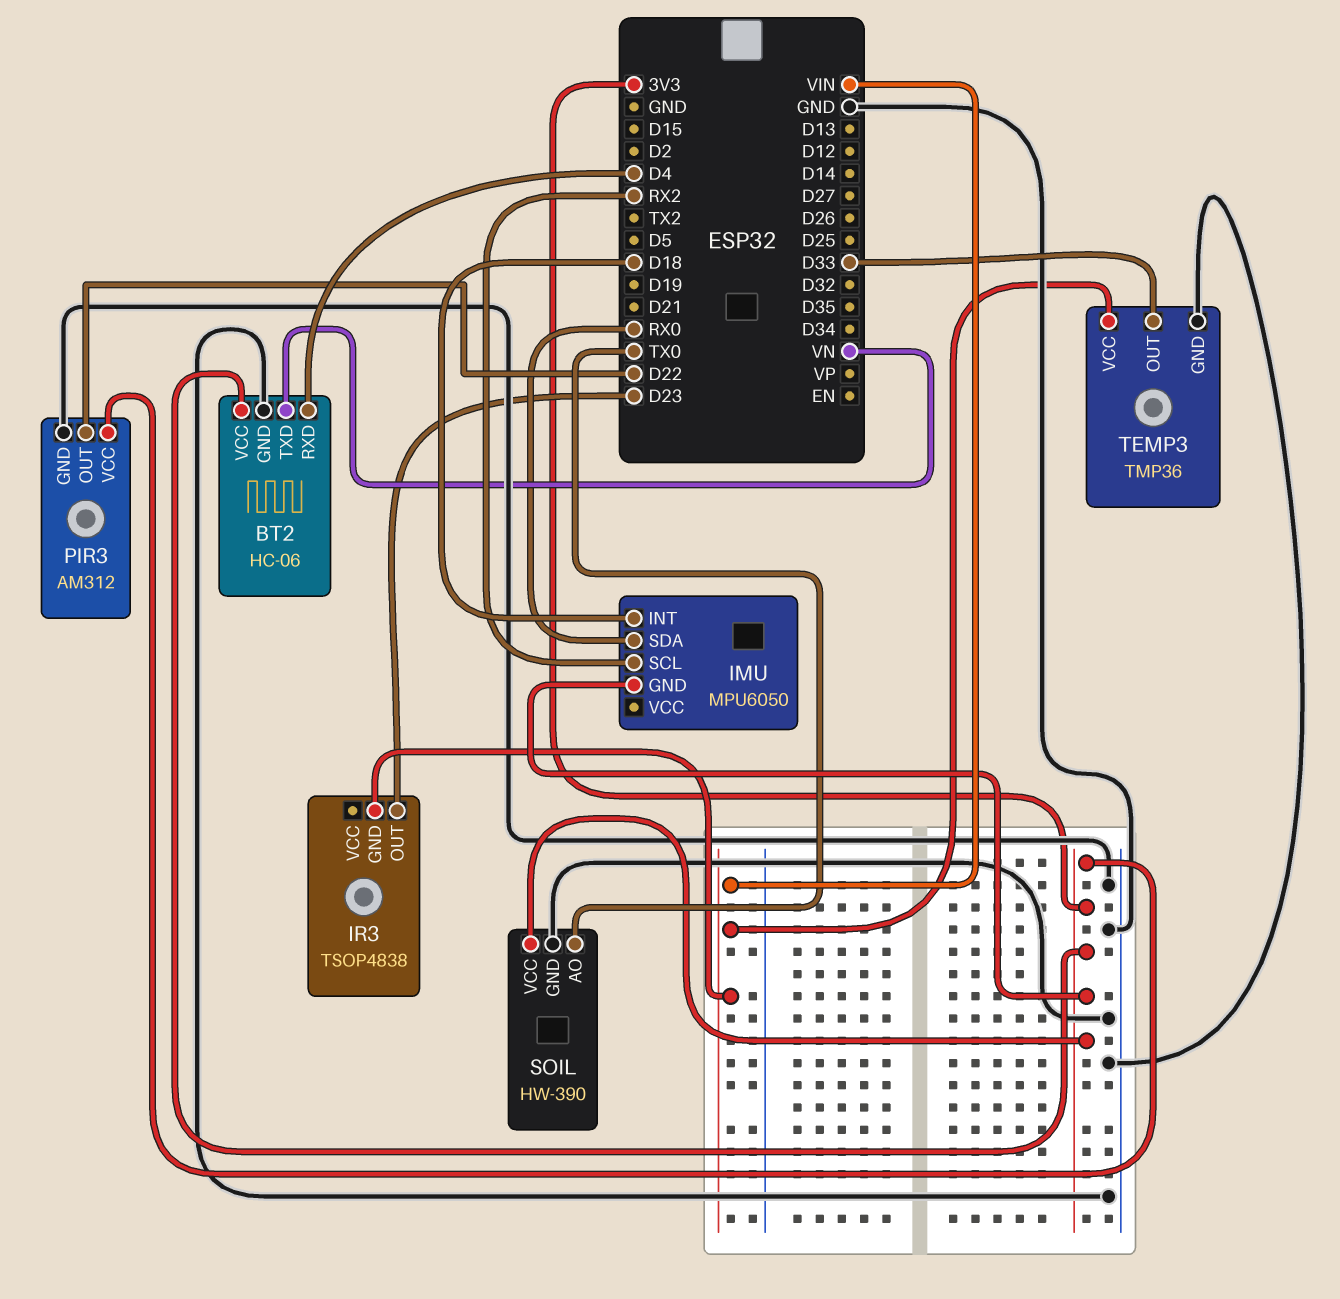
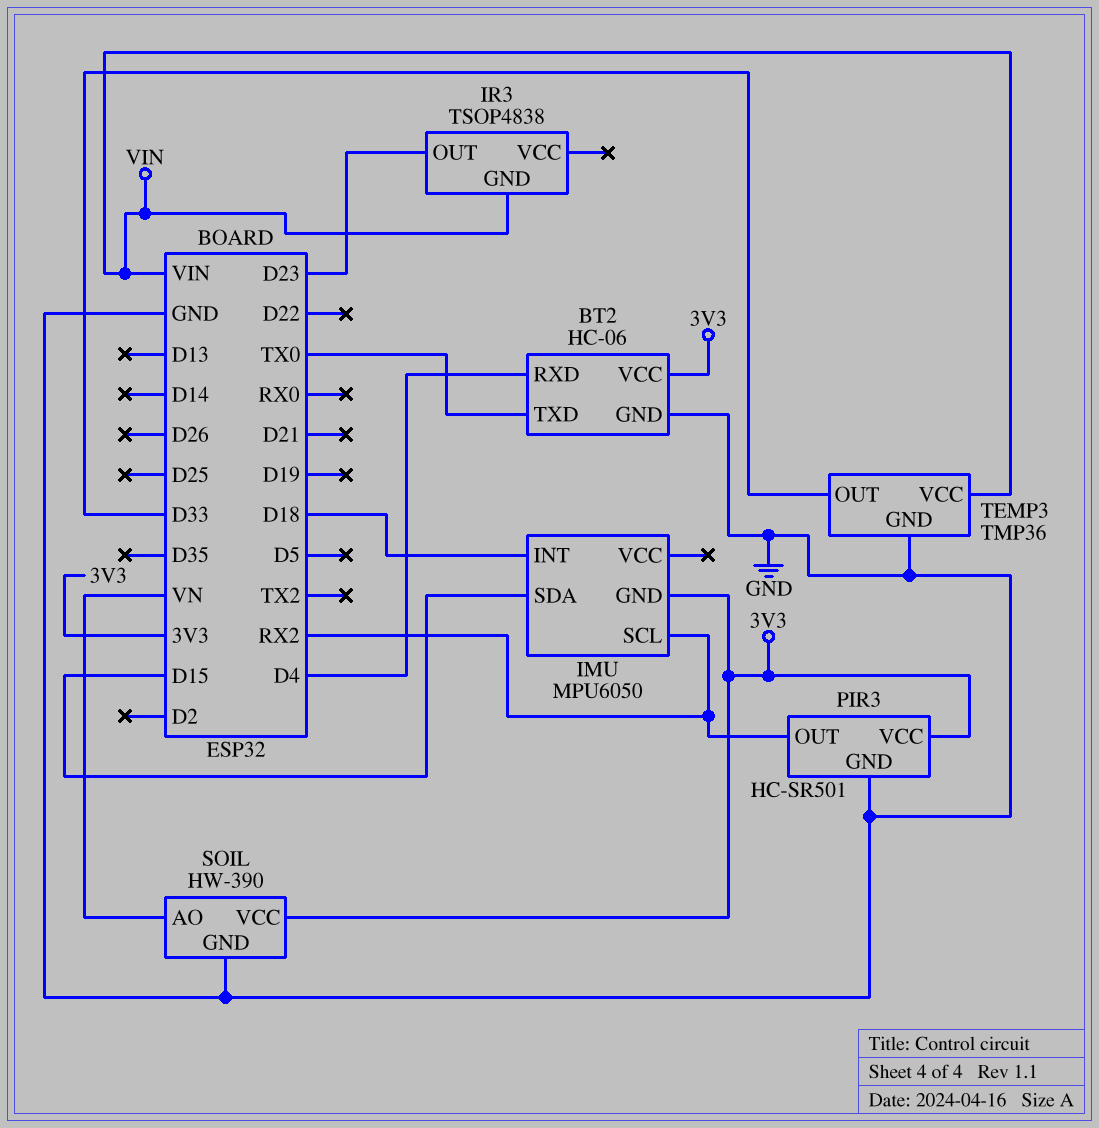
BT2 pin TXD: VN -> TX0
IMU pin SDA: RX0 -> D15
PIR3: AM312 -> HC-SR501
PIR3 pin OUT: D22 -> RX2
SOIL pin AO: TX0 -> VN

